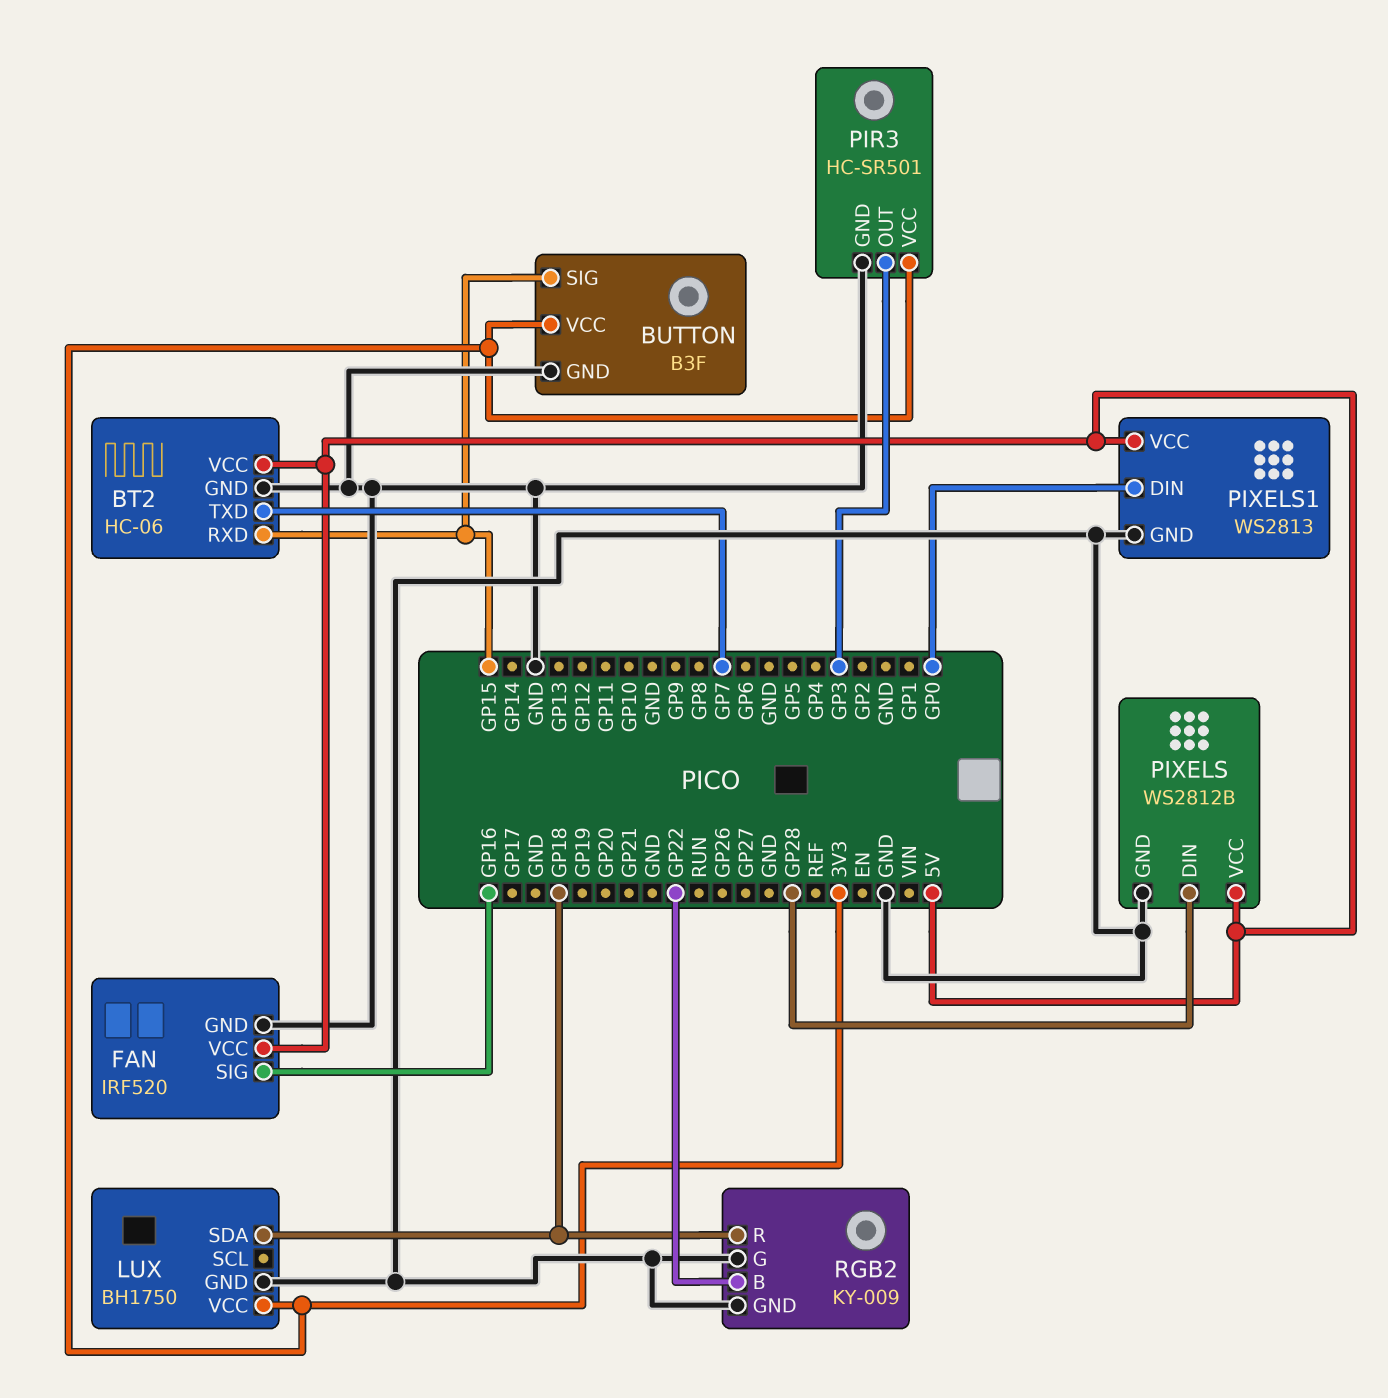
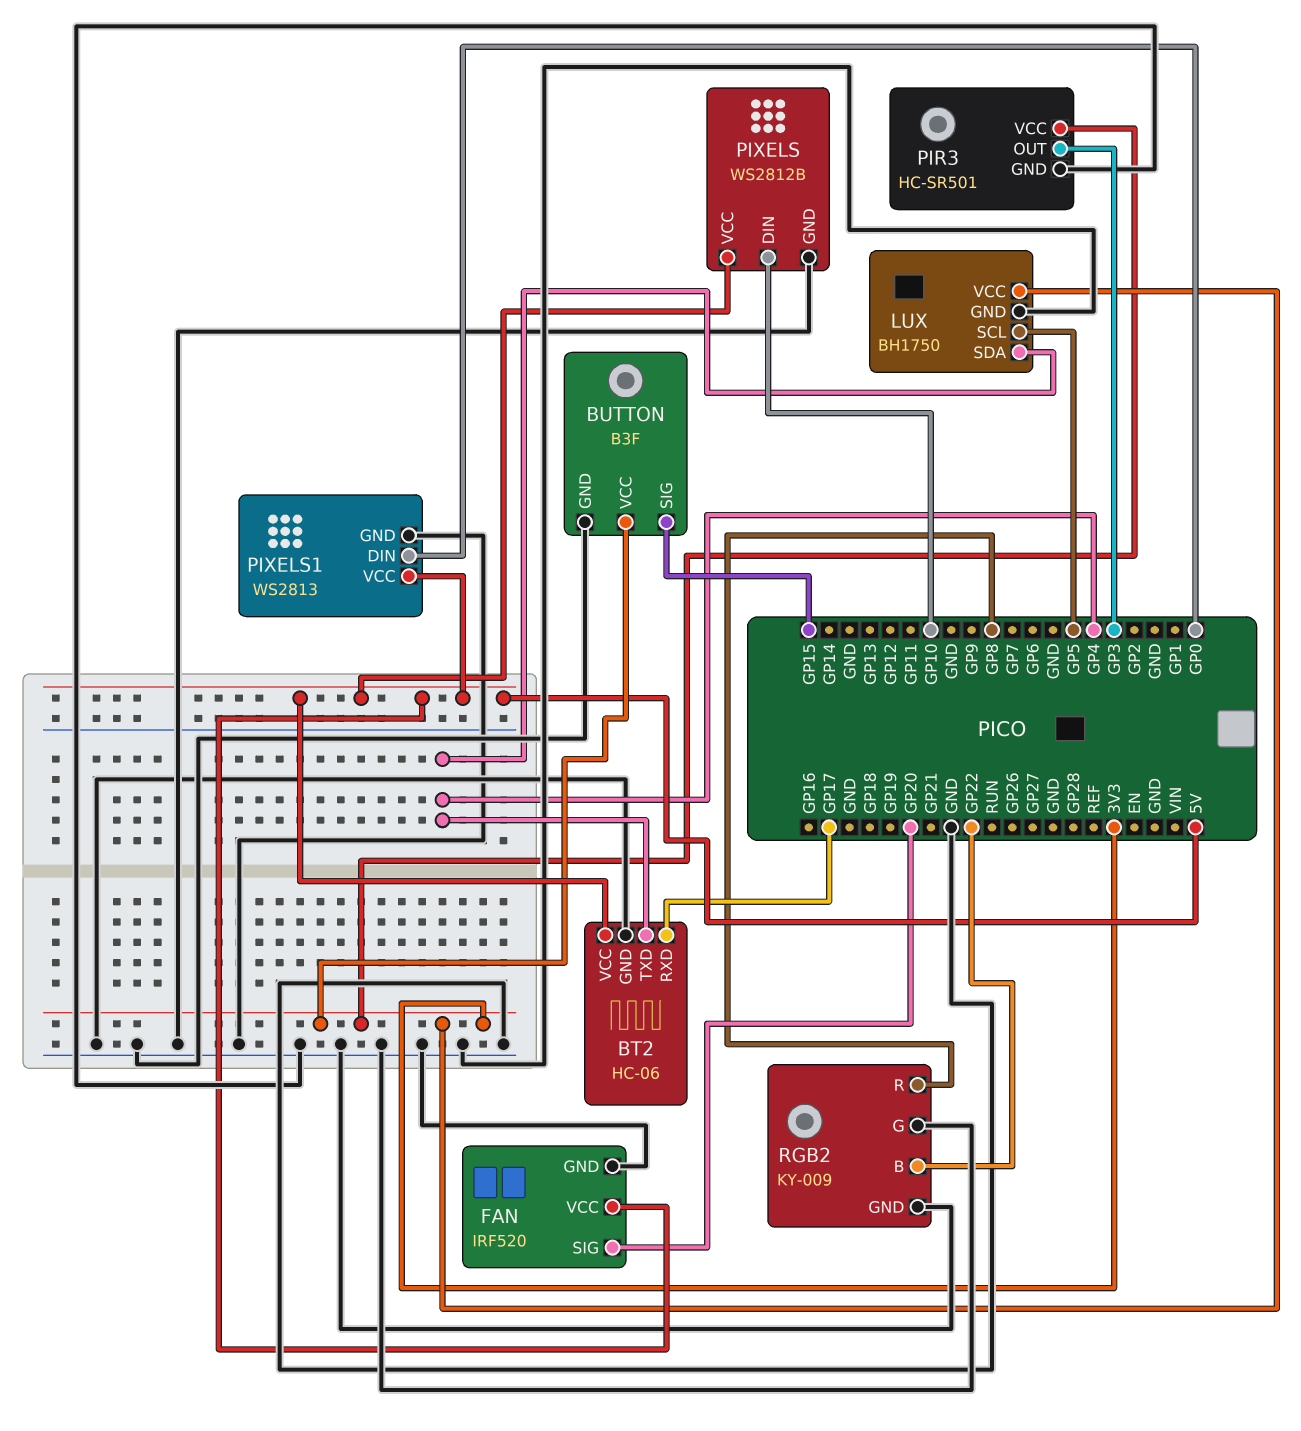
BT2 pin RXD: GP15 -> GP17
BT2 pin TXD: GP7 -> GP4
FAN pin SIG: GP16 -> GP20
LUX pin SCL: none -> GP5
LUX pin SDA: GP18 -> GP4
PIXELS pin DIN: GP28 -> GP10
RGB2 pin R: GP18 -> GP8

